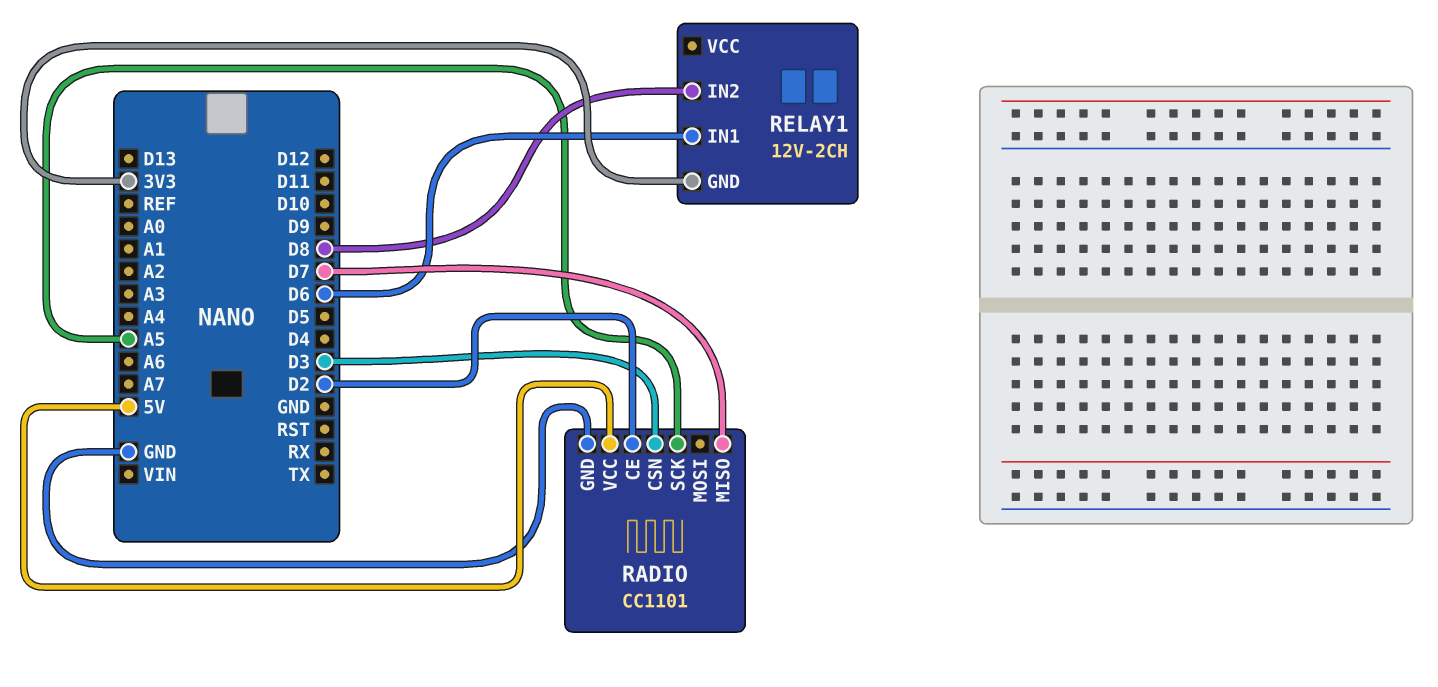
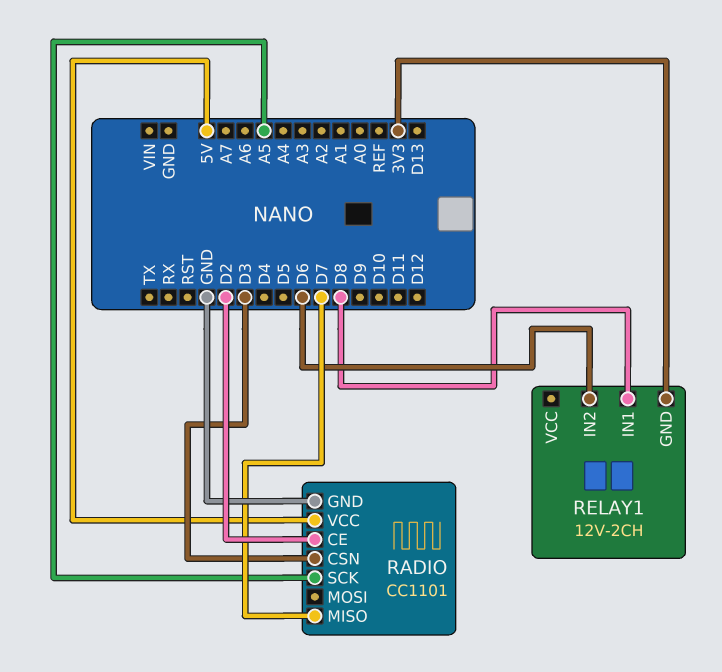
RELAY1 pin IN1: D6 -> D8
RELAY1 pin IN2: D8 -> D6

